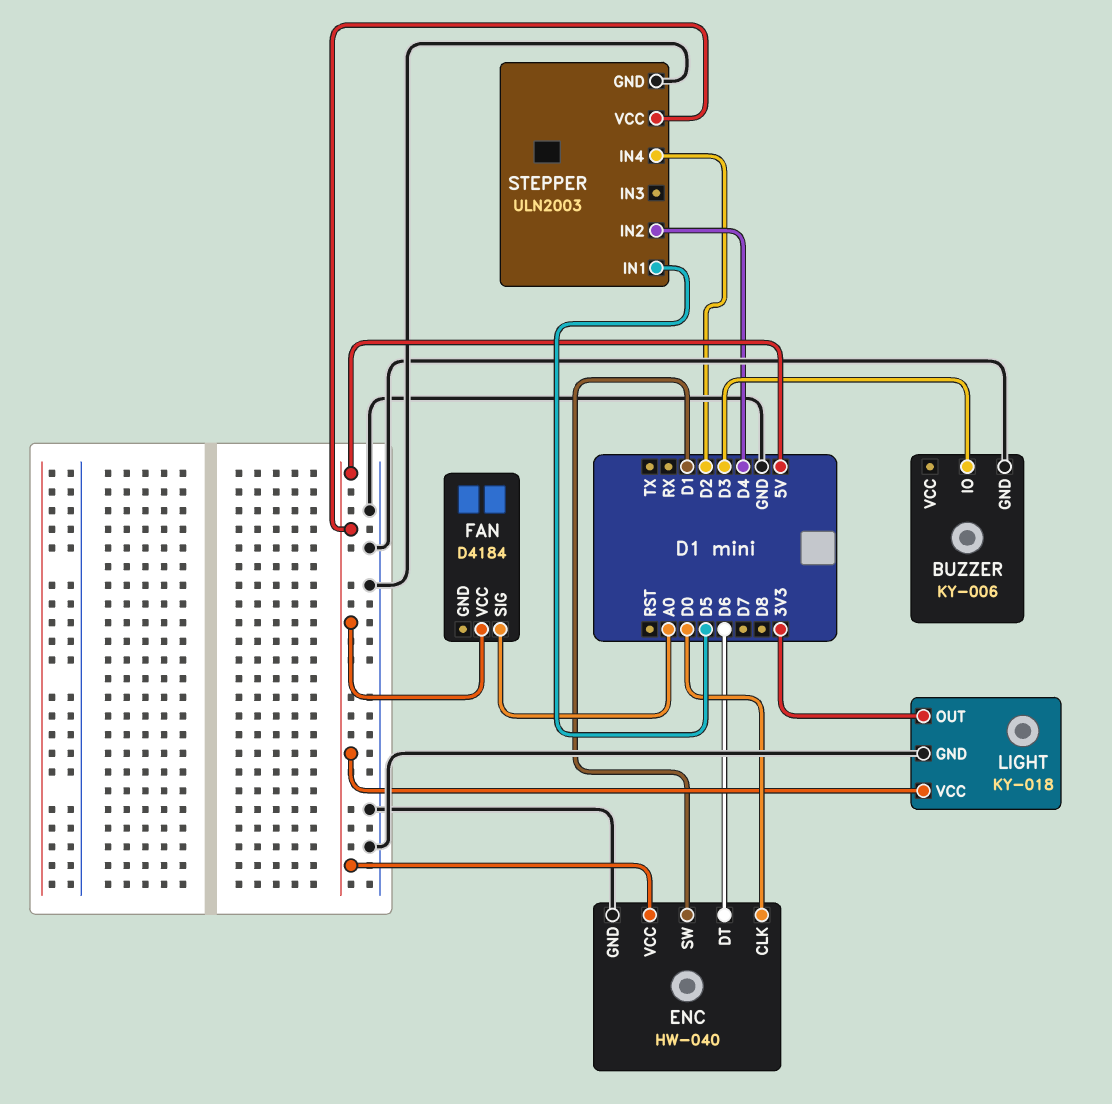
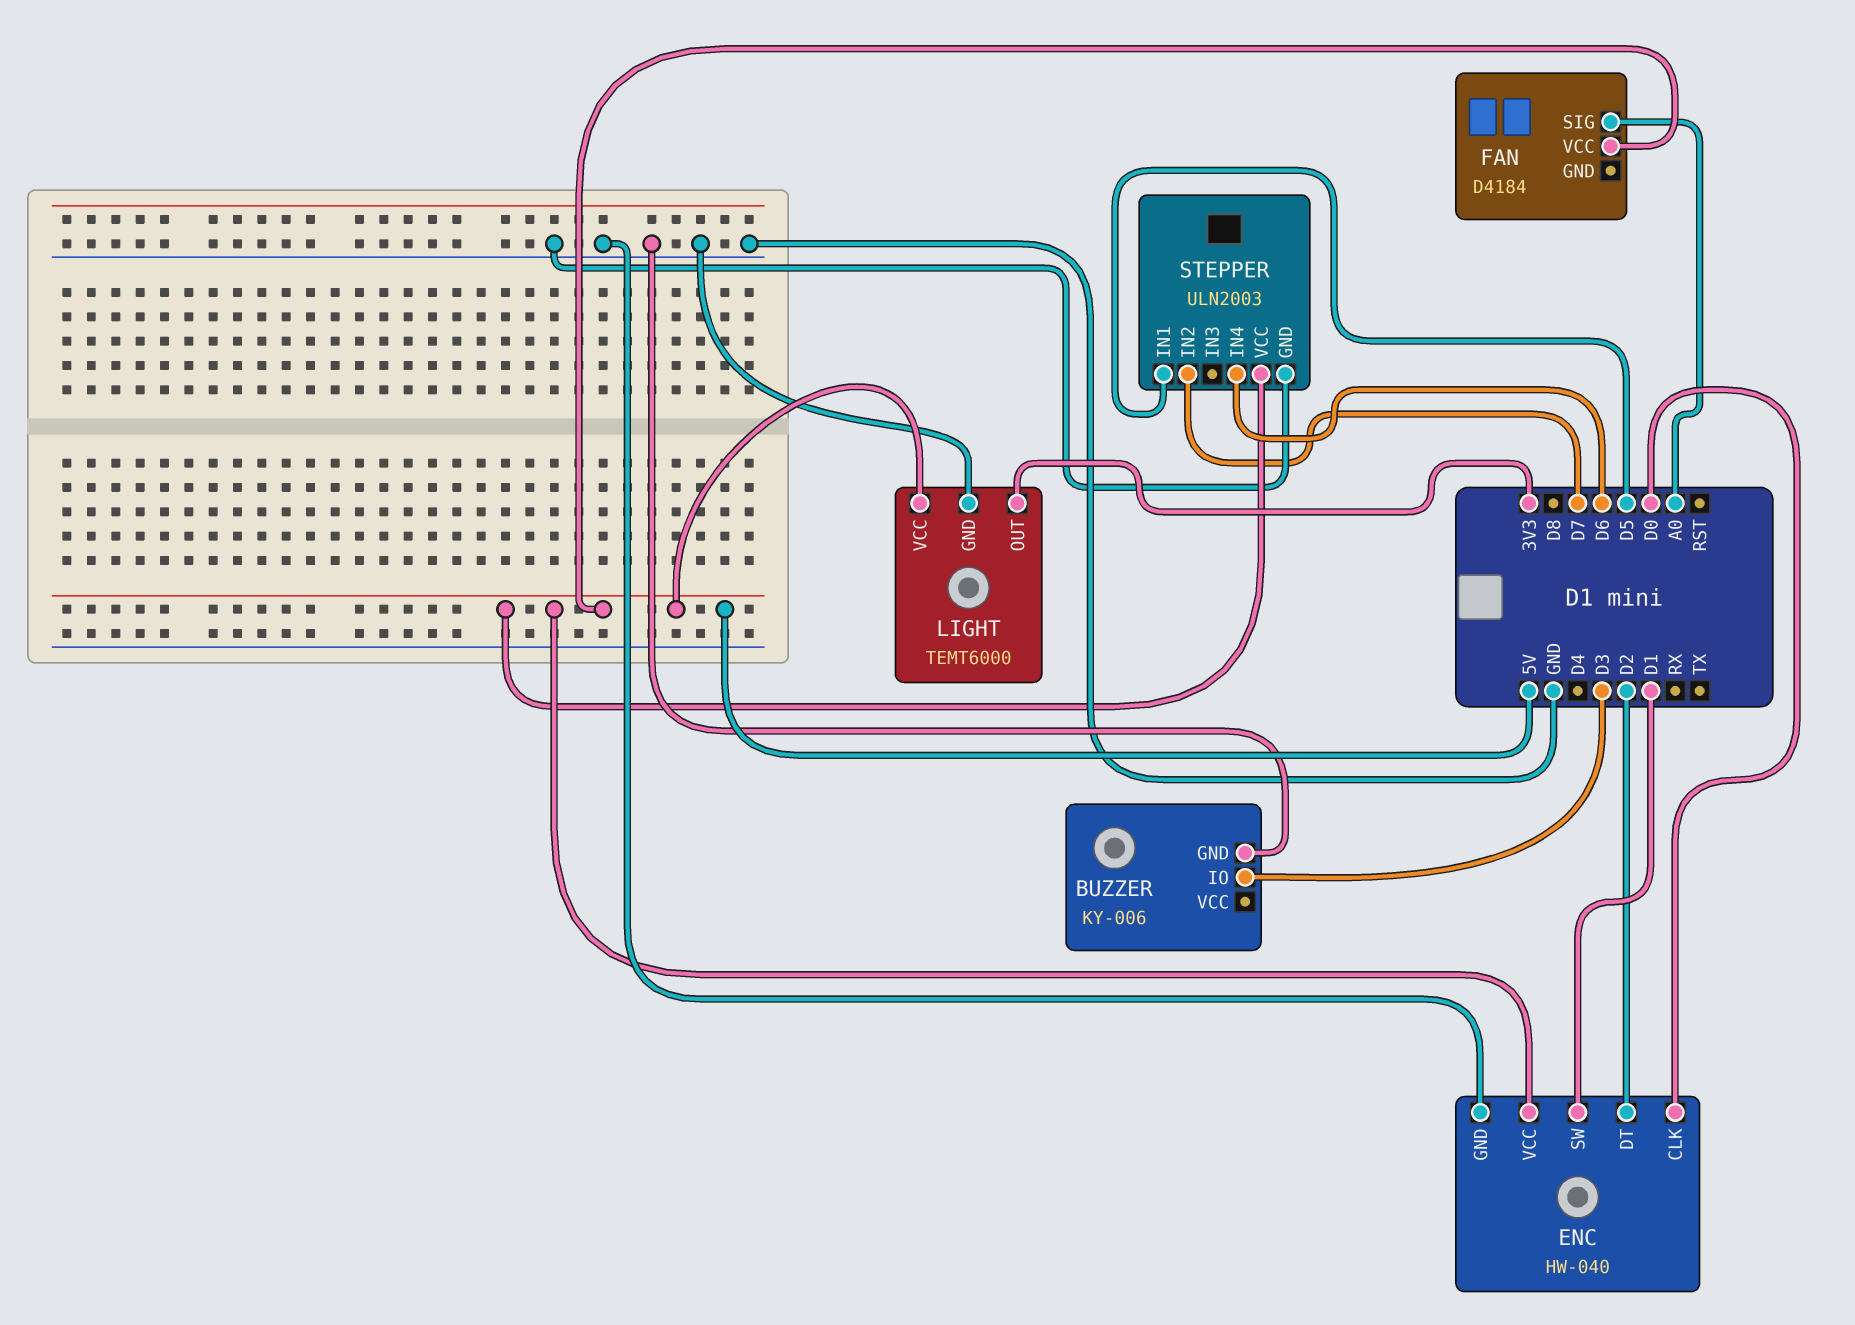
ENC pin DT: D6 -> D2
LIGHT: KY-018 -> TEMT6000
STEPPER pin IN2: D4 -> D7
STEPPER pin IN4: D2 -> D6

